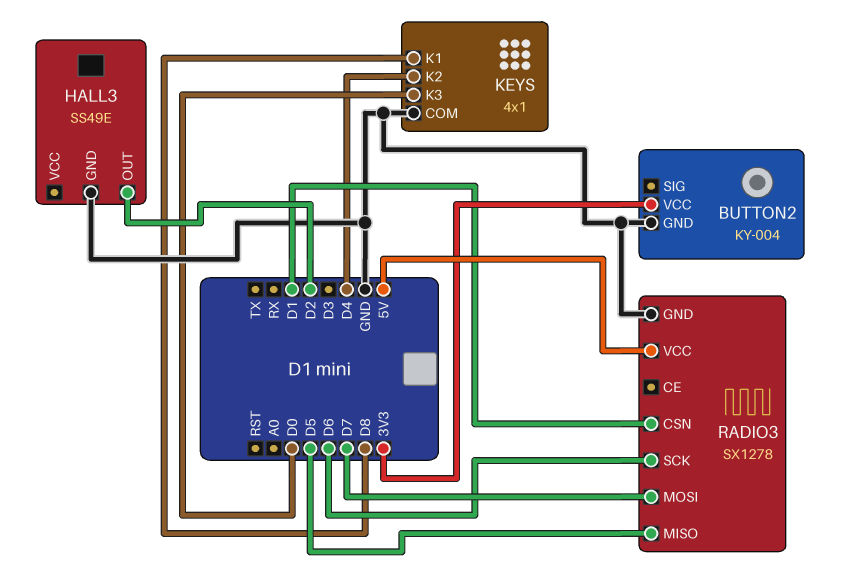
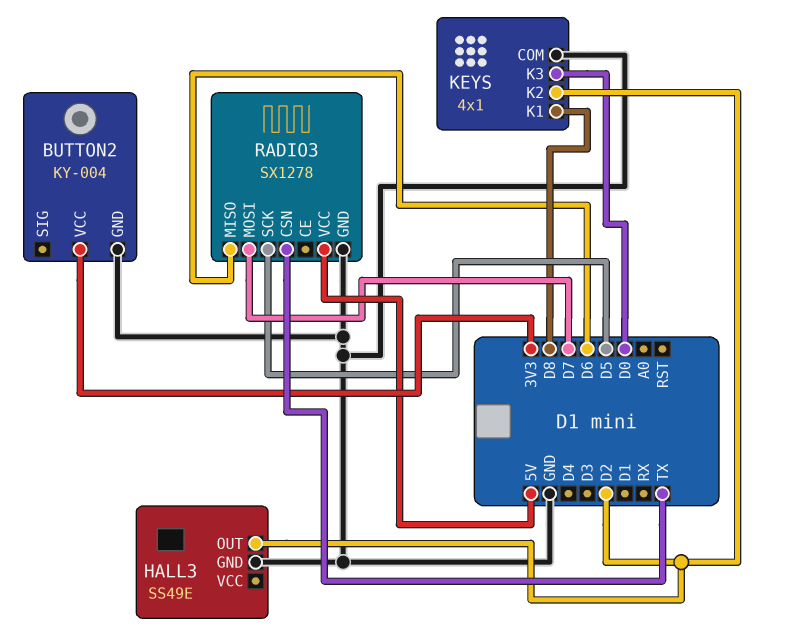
KEYS pin K2: D4 -> D2
RADIO3 pin CSN: D1 -> TX
RADIO3 pin MISO: D5 -> D6
RADIO3 pin SCK: D6 -> D5

